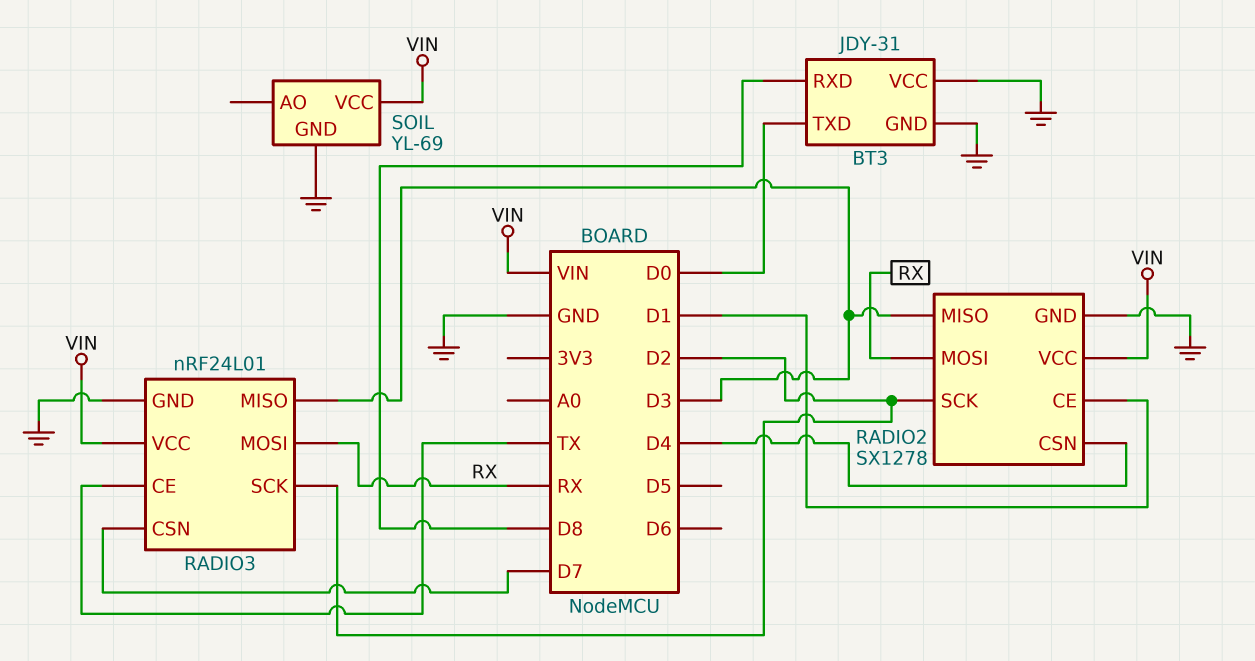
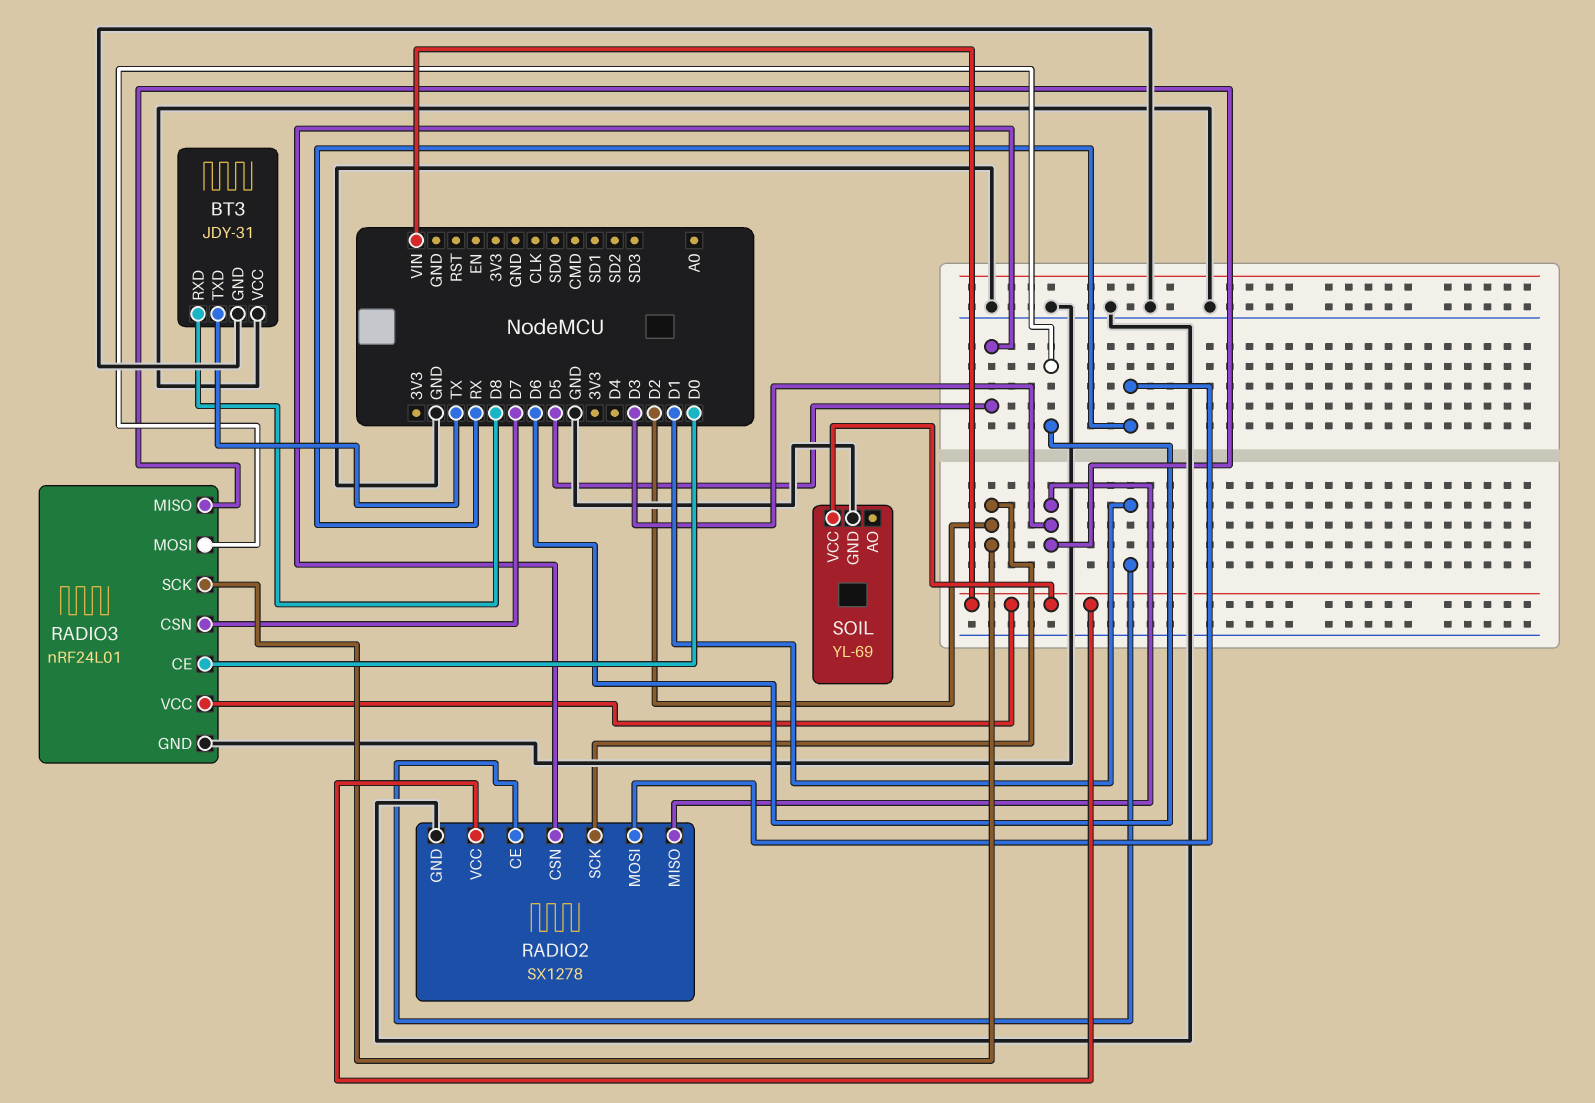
BT3 pin TXD: D0 -> TX
RADIO2 pin CSN: D4 -> D5
RADIO3 pin CE: TX -> D0
RADIO3 pin MOSI: RX -> D6

